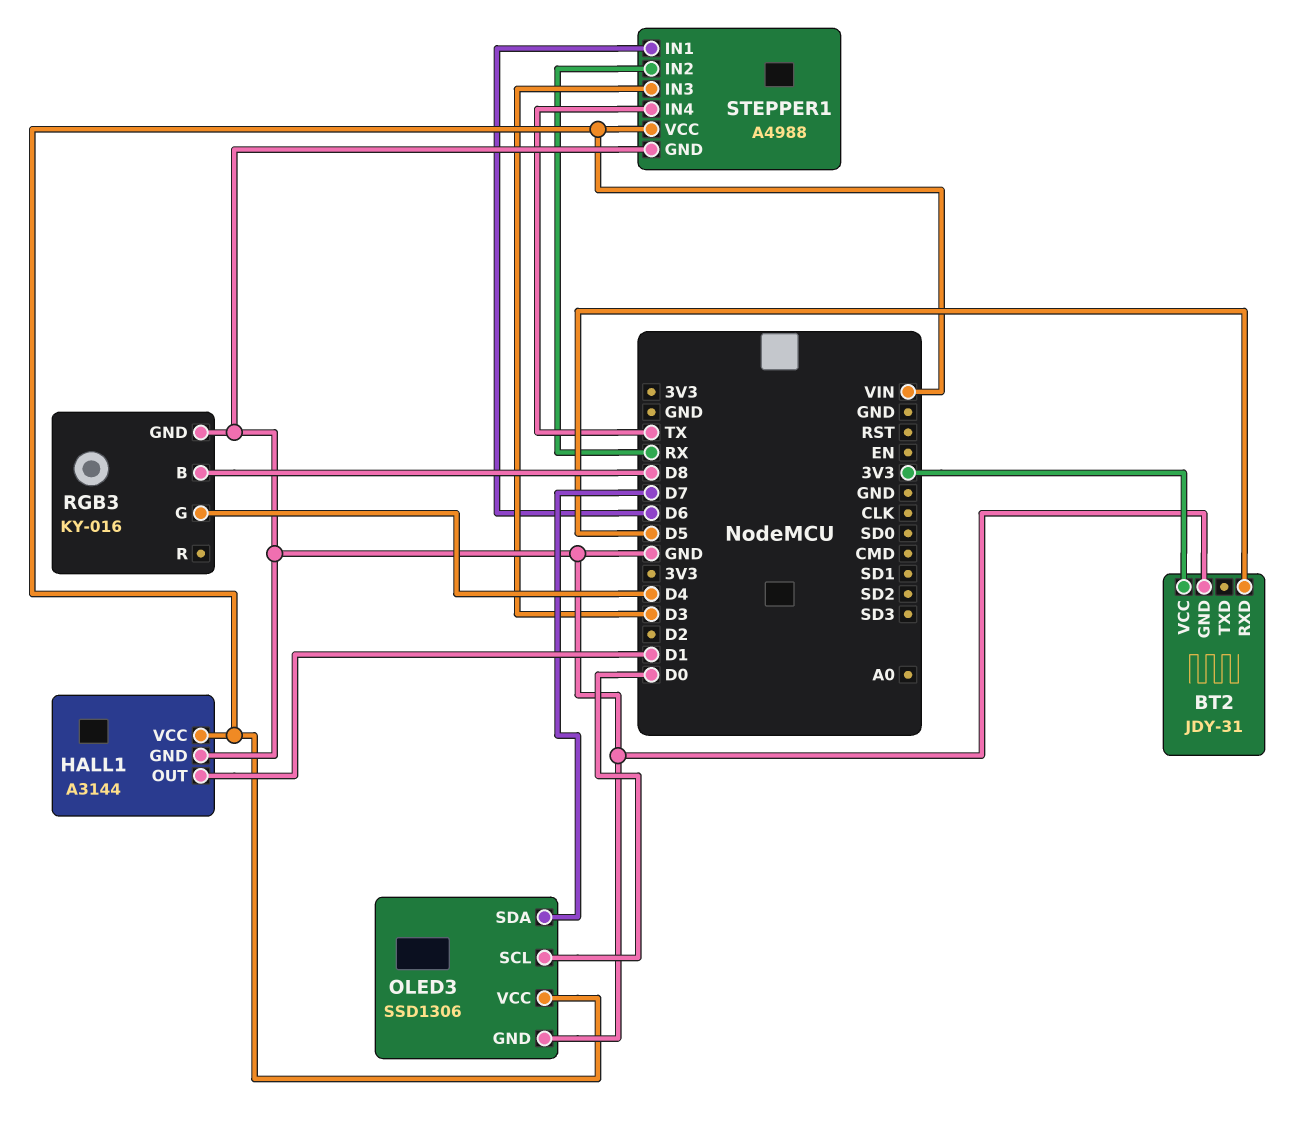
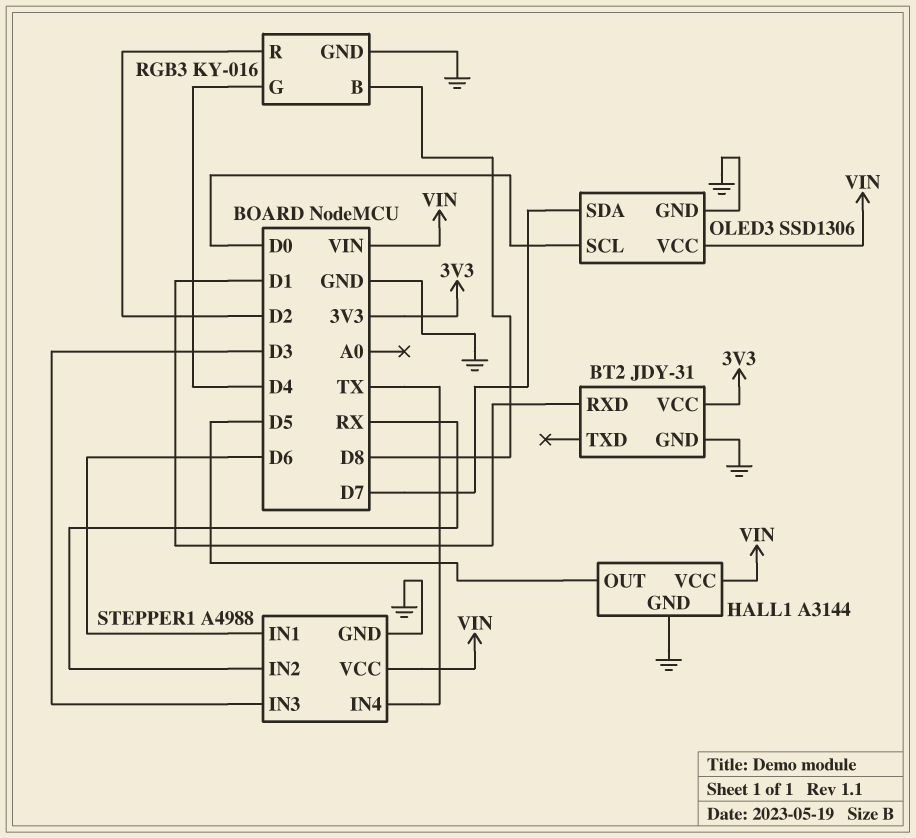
BT2 pin RXD: D5 -> D1
HALL1 pin OUT: D1 -> D5
RGB3 pin R: none -> D2

